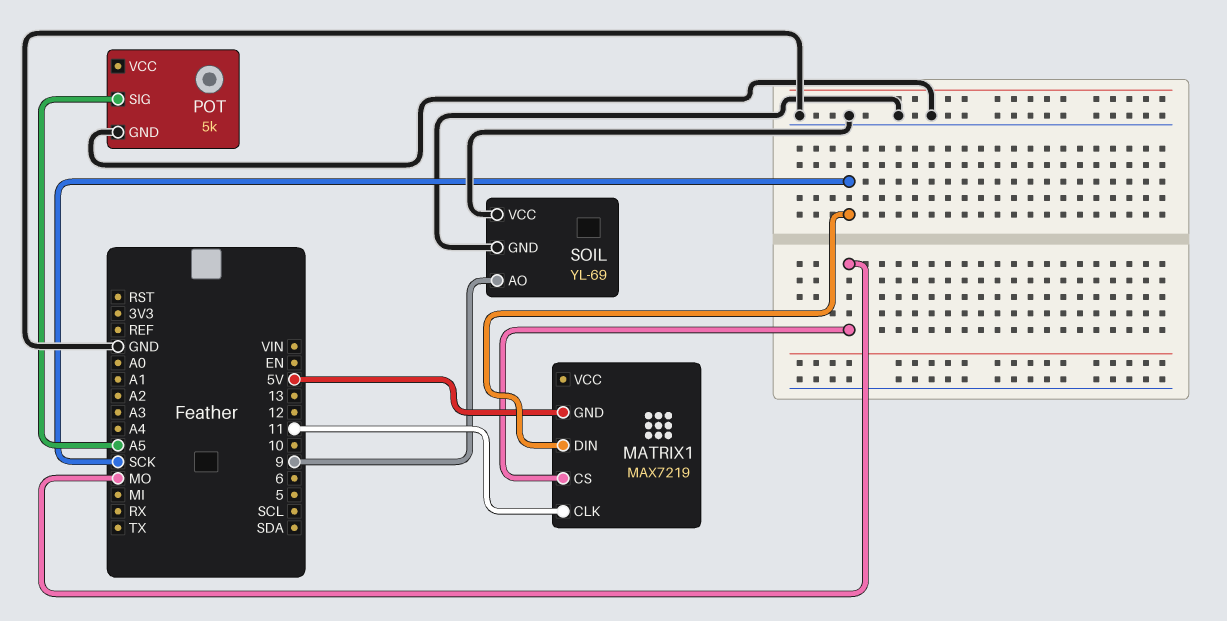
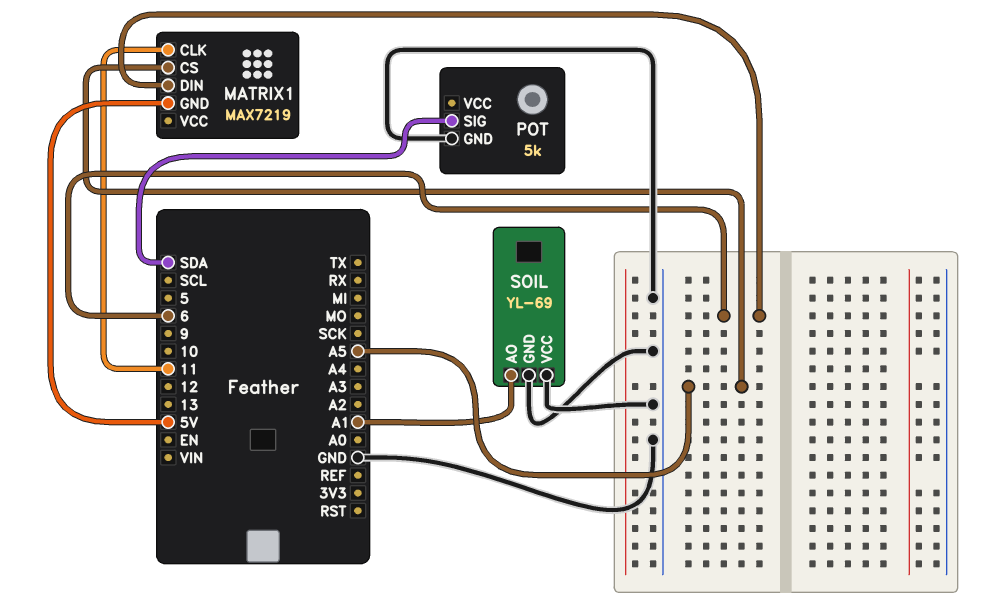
MATRIX1 pin CS: MO -> A5
MATRIX1 pin DIN: SCK -> 6
POT pin SIG: A5 -> SDA
SOIL pin AO: 9 -> A1

